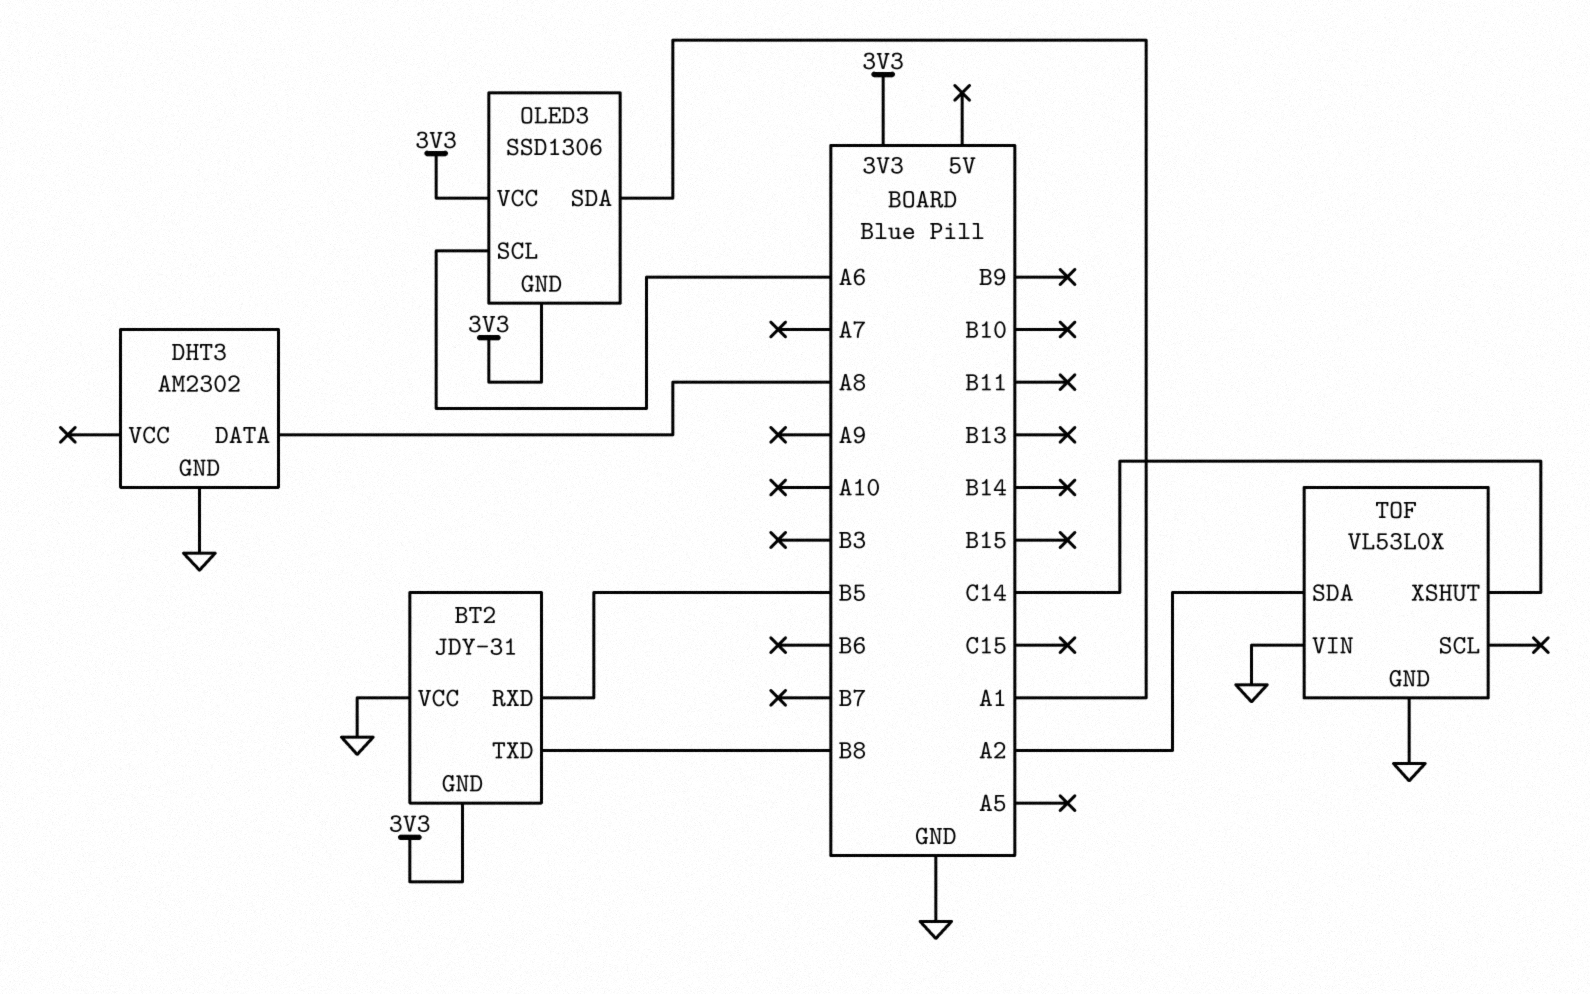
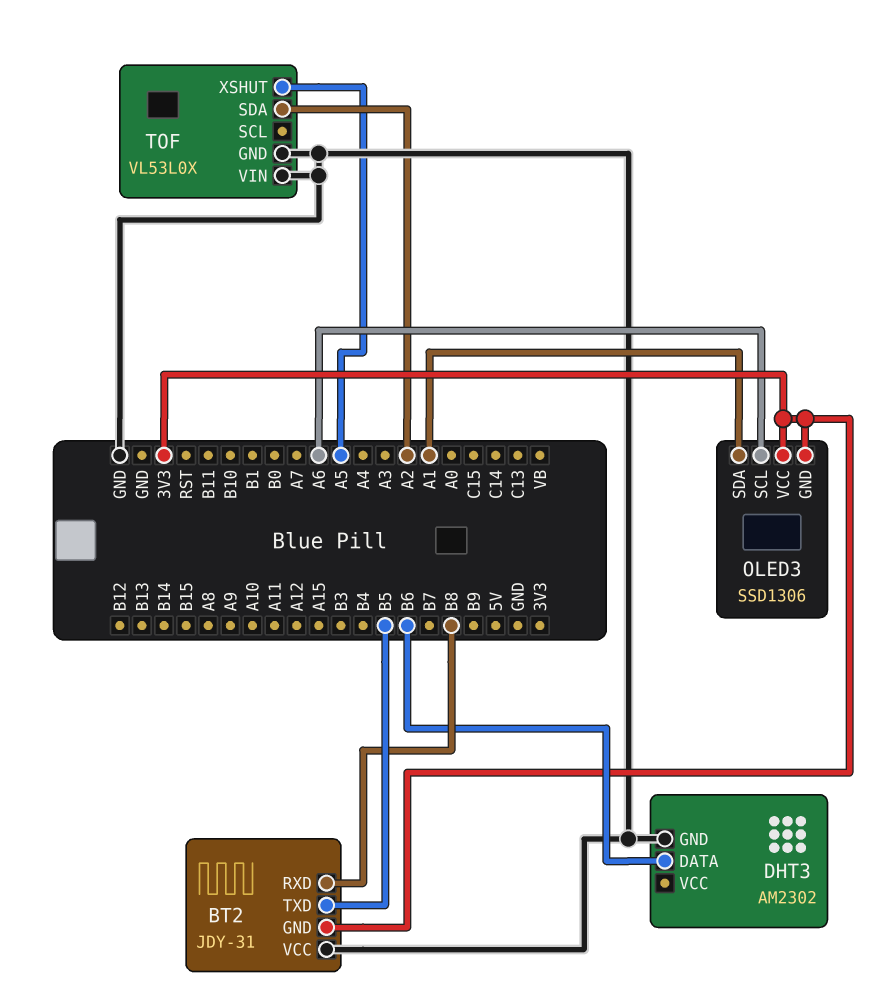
BT2 pin RXD: B5 -> B8
BT2 pin TXD: B8 -> B5
DHT3 pin DATA: A8 -> B6
TOF pin XSHUT: C14 -> A5

